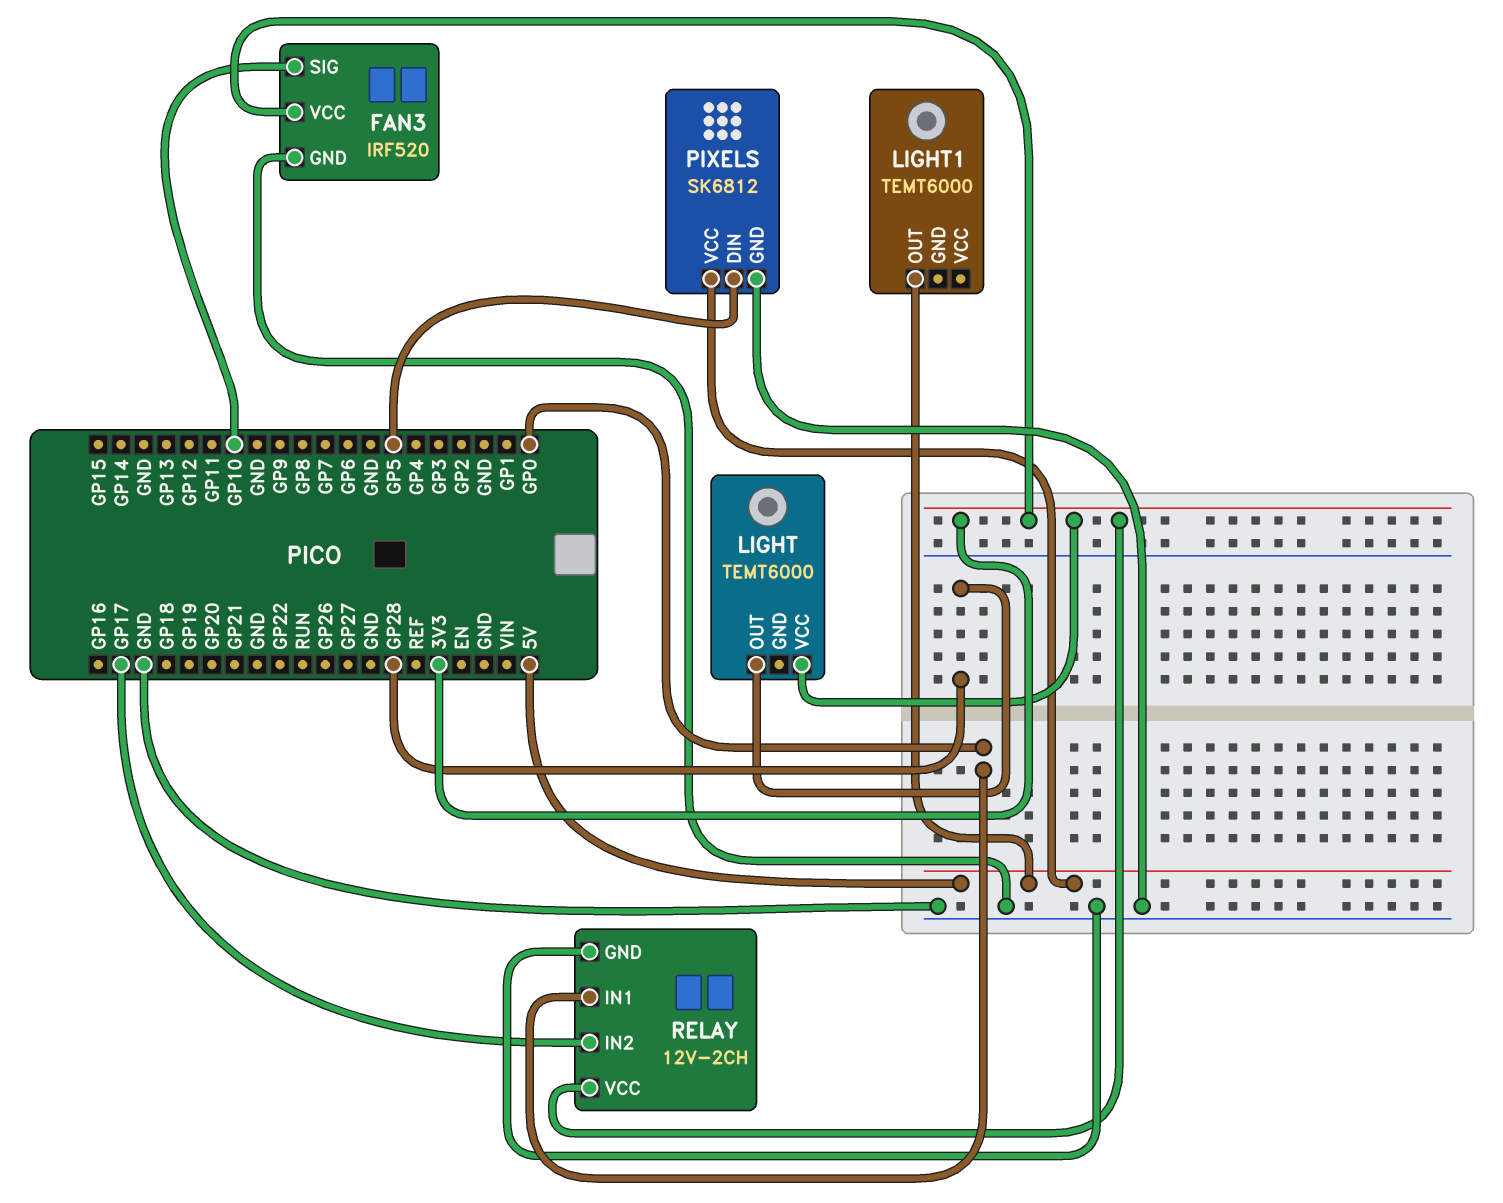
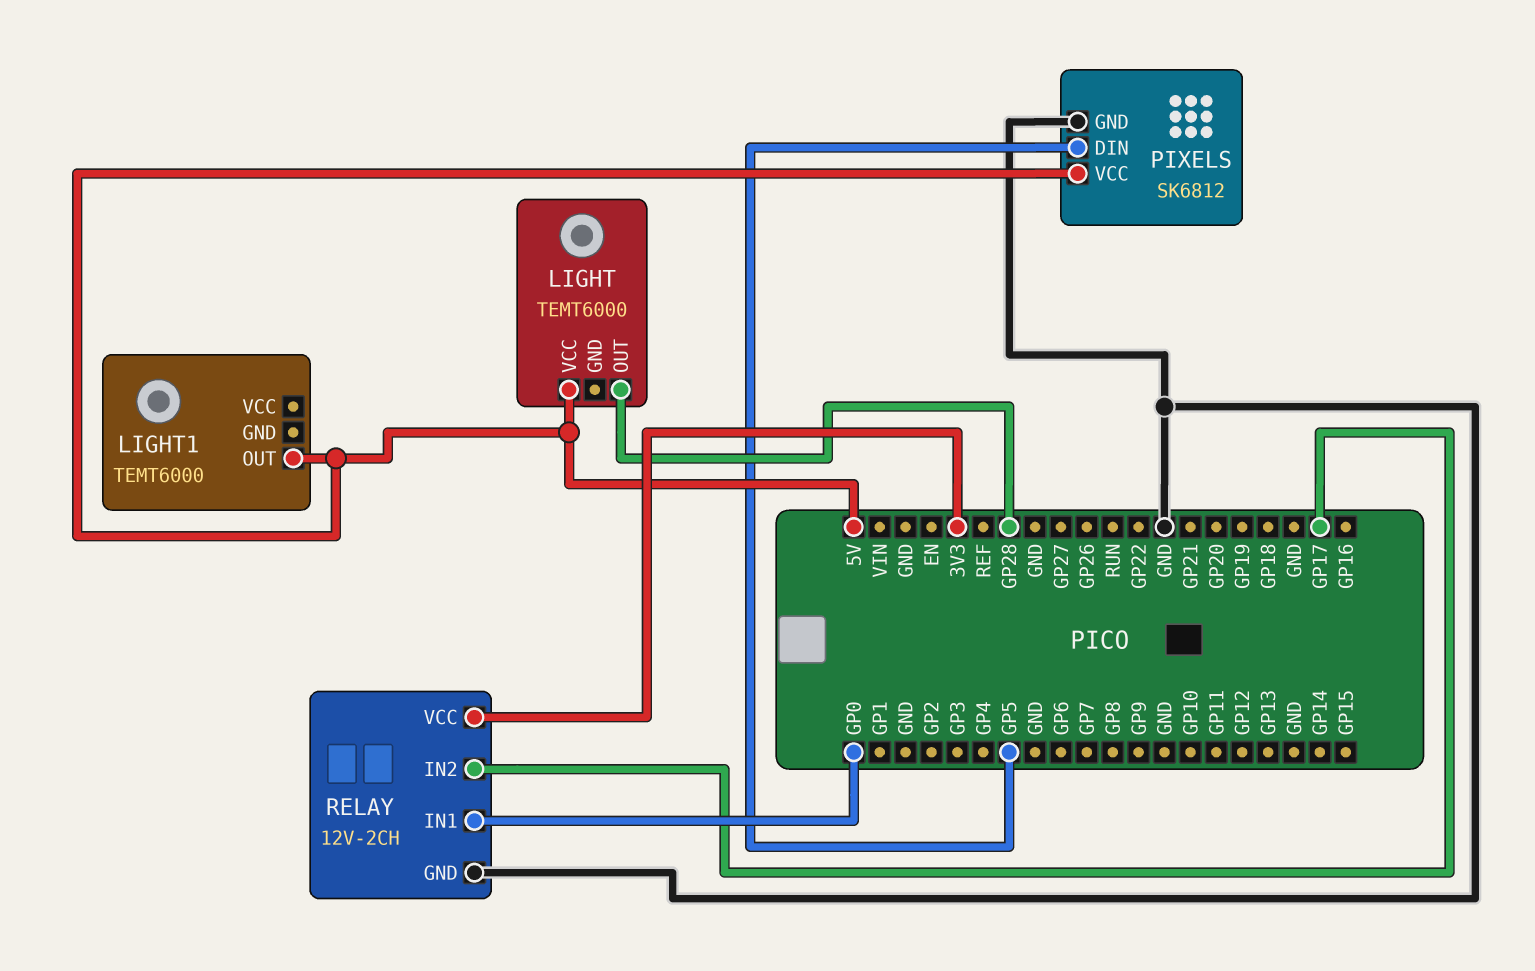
FAN3: IRF520 -> none
FAN3 pin GND: GND -> none
FAN3 pin SIG: GP10 -> none
FAN3 pin VCC: 3V3 -> none
LIGHT pin VCC: 3V3 -> 5V

